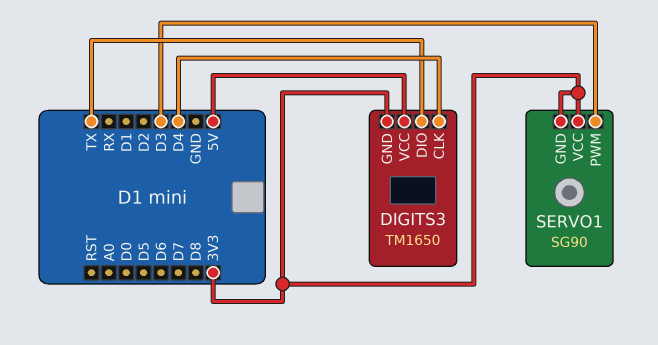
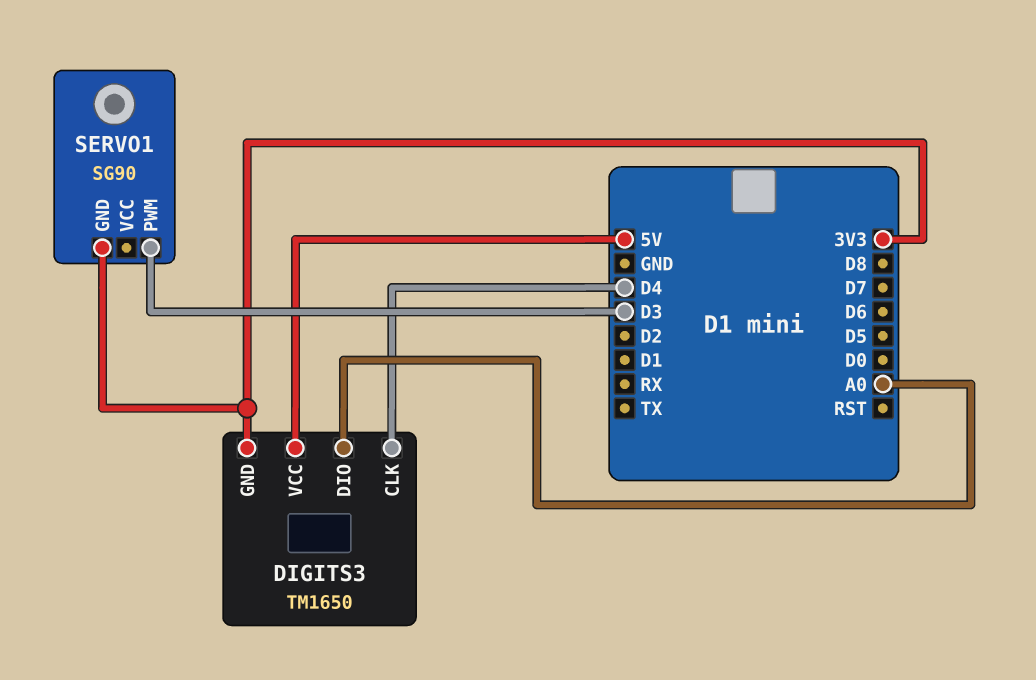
DIGITS3 pin DIO: TX -> A0
SERVO1 pin VCC: 3V3 -> none

